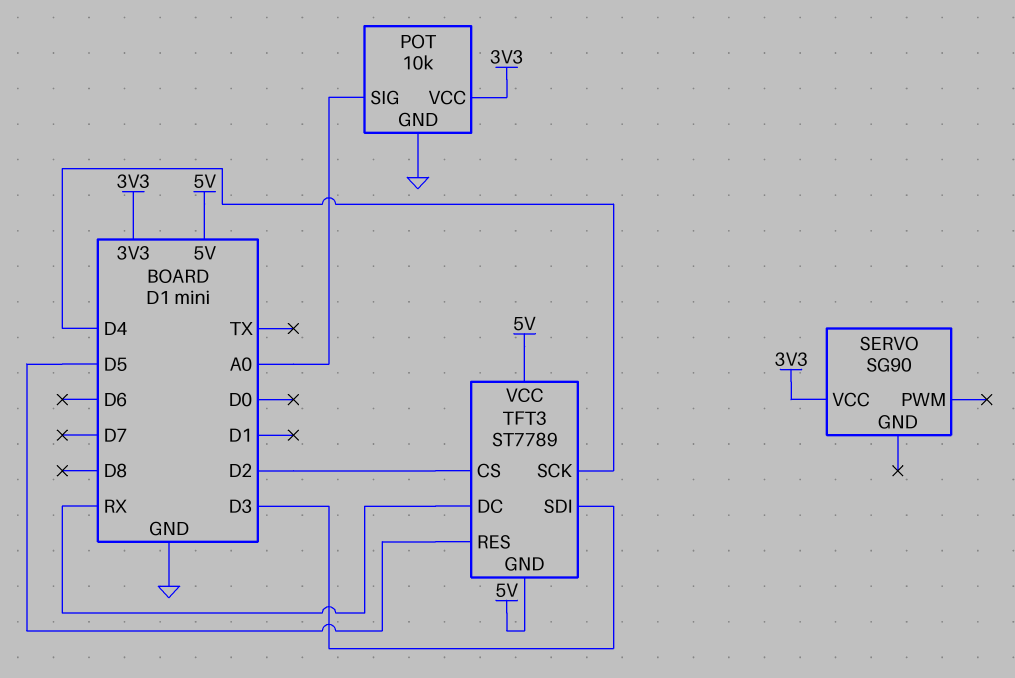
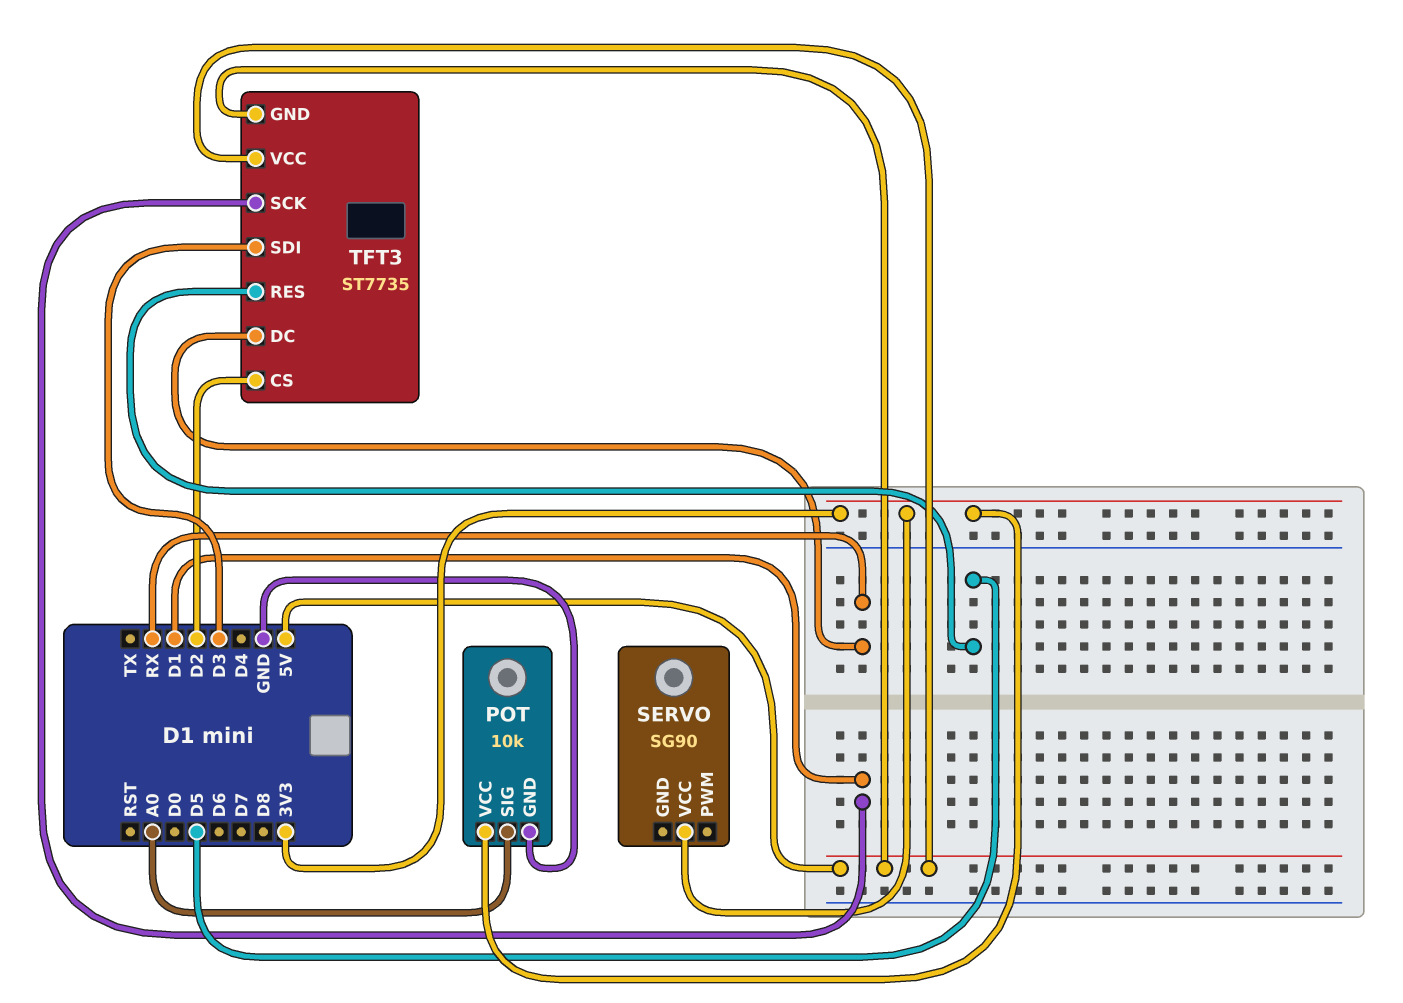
TFT3: ST7789 -> ST7735
TFT3 pin SCK: D4 -> D1

